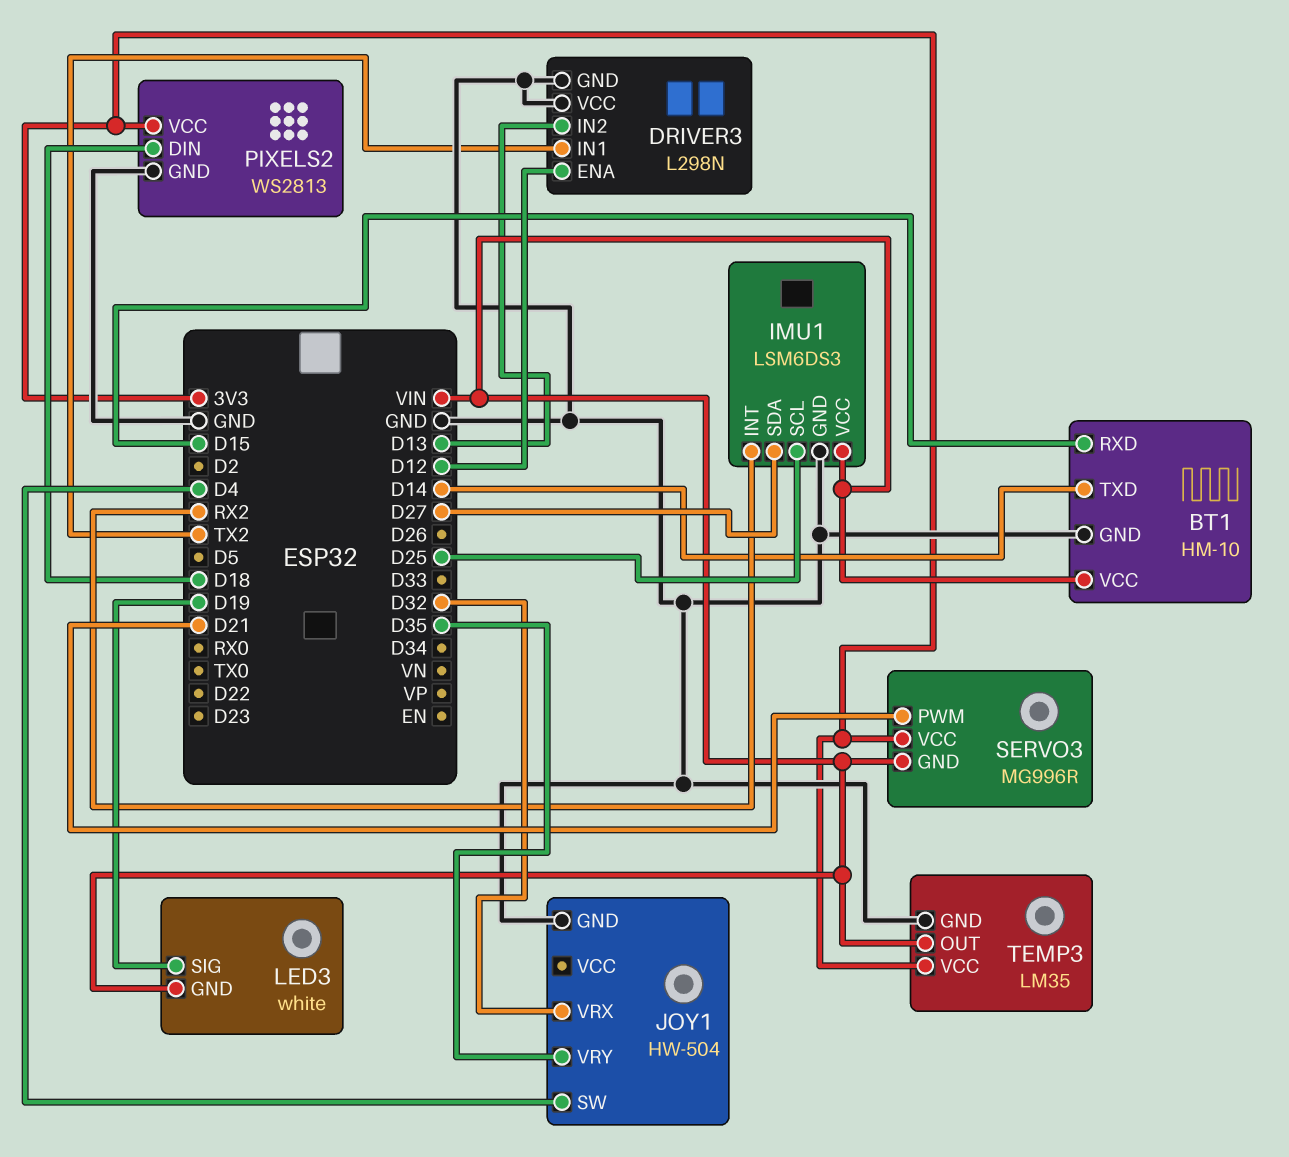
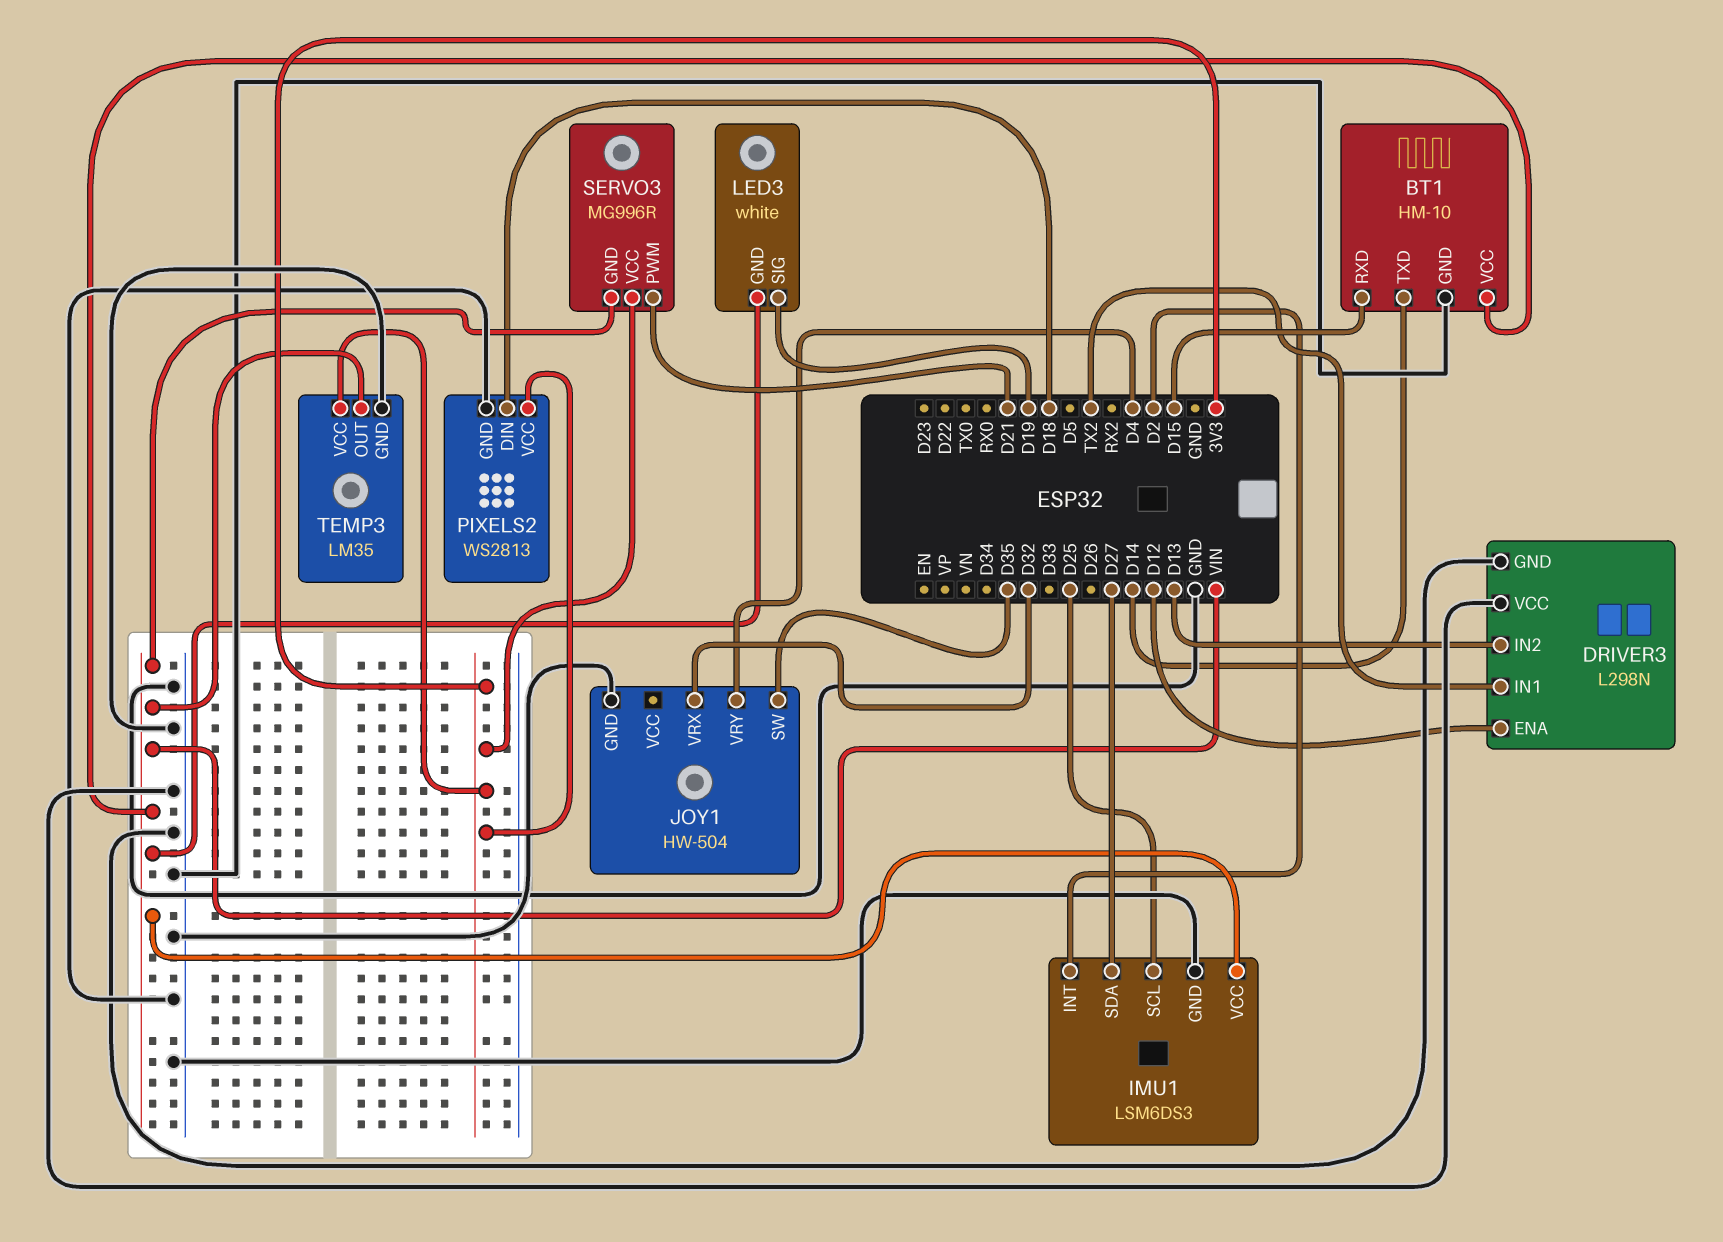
IMU1 pin INT: RX2 -> D2
JOY1 pin SW: D4 -> D35
JOY1 pin VRY: D35 -> D4

